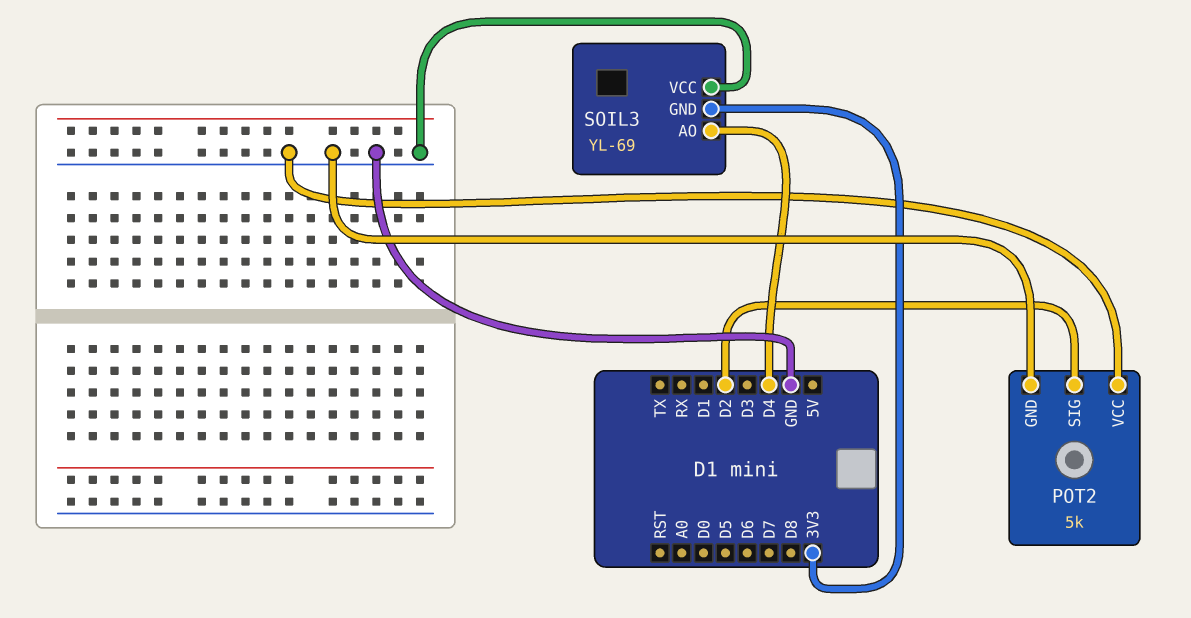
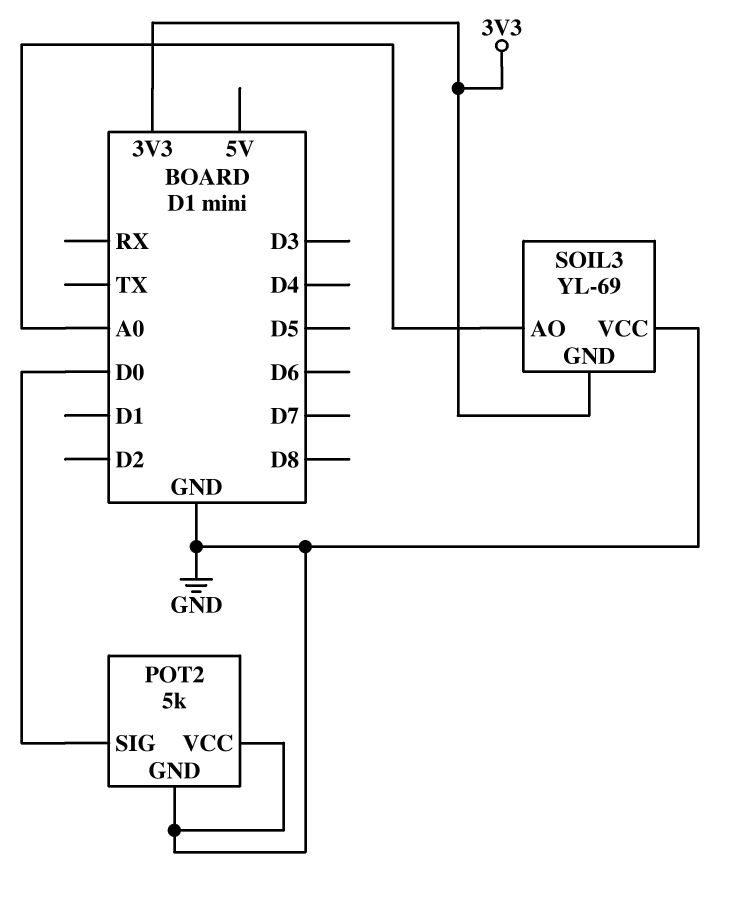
POT2 pin SIG: D2 -> D0
SOIL3 pin AO: D4 -> A0

